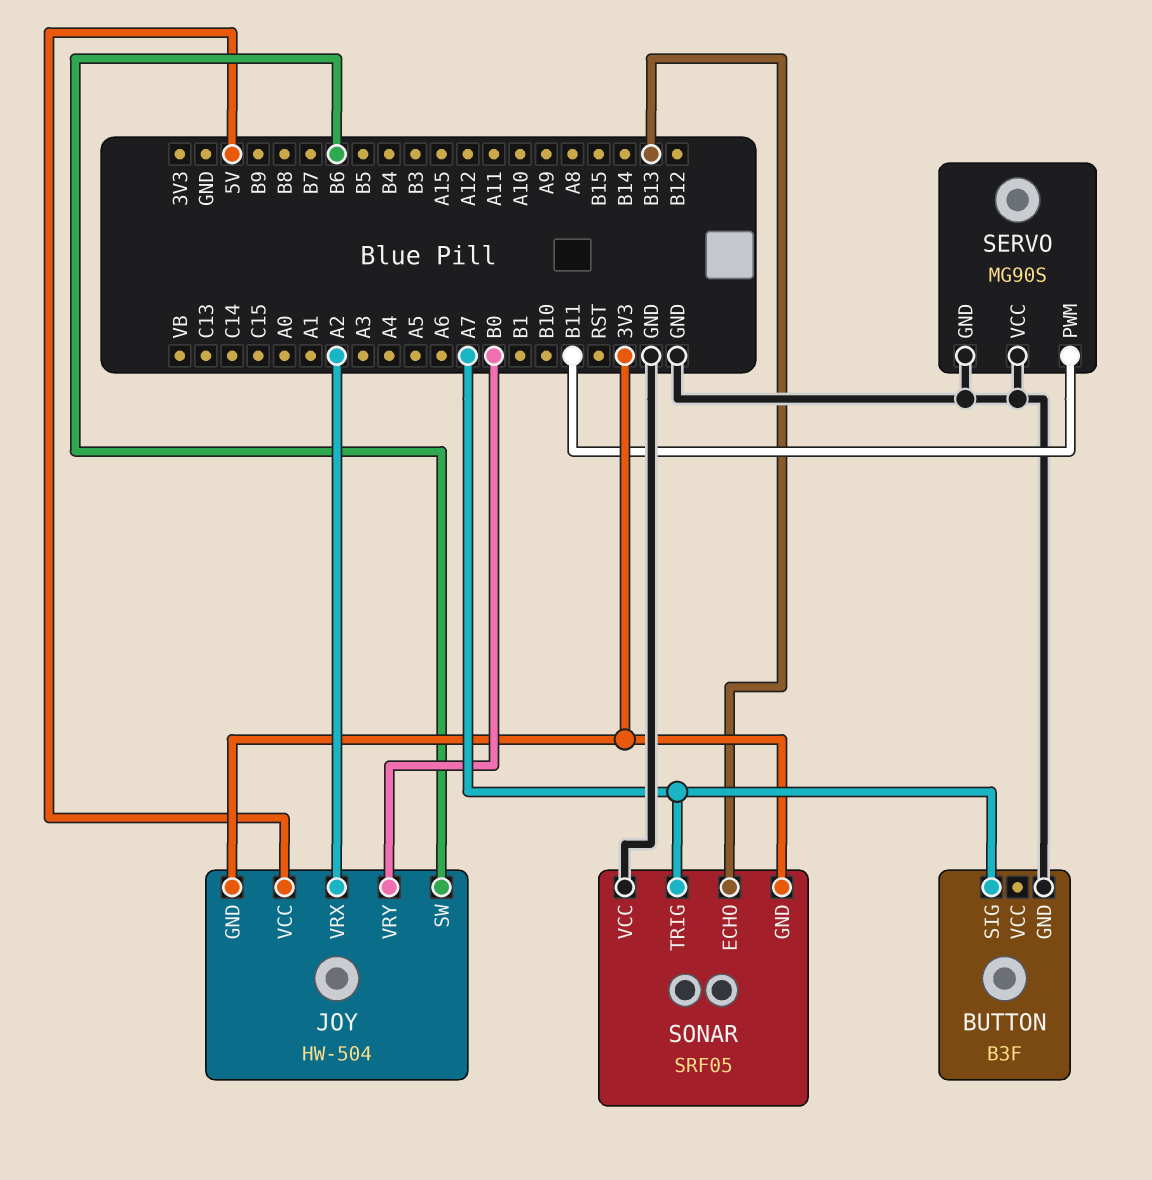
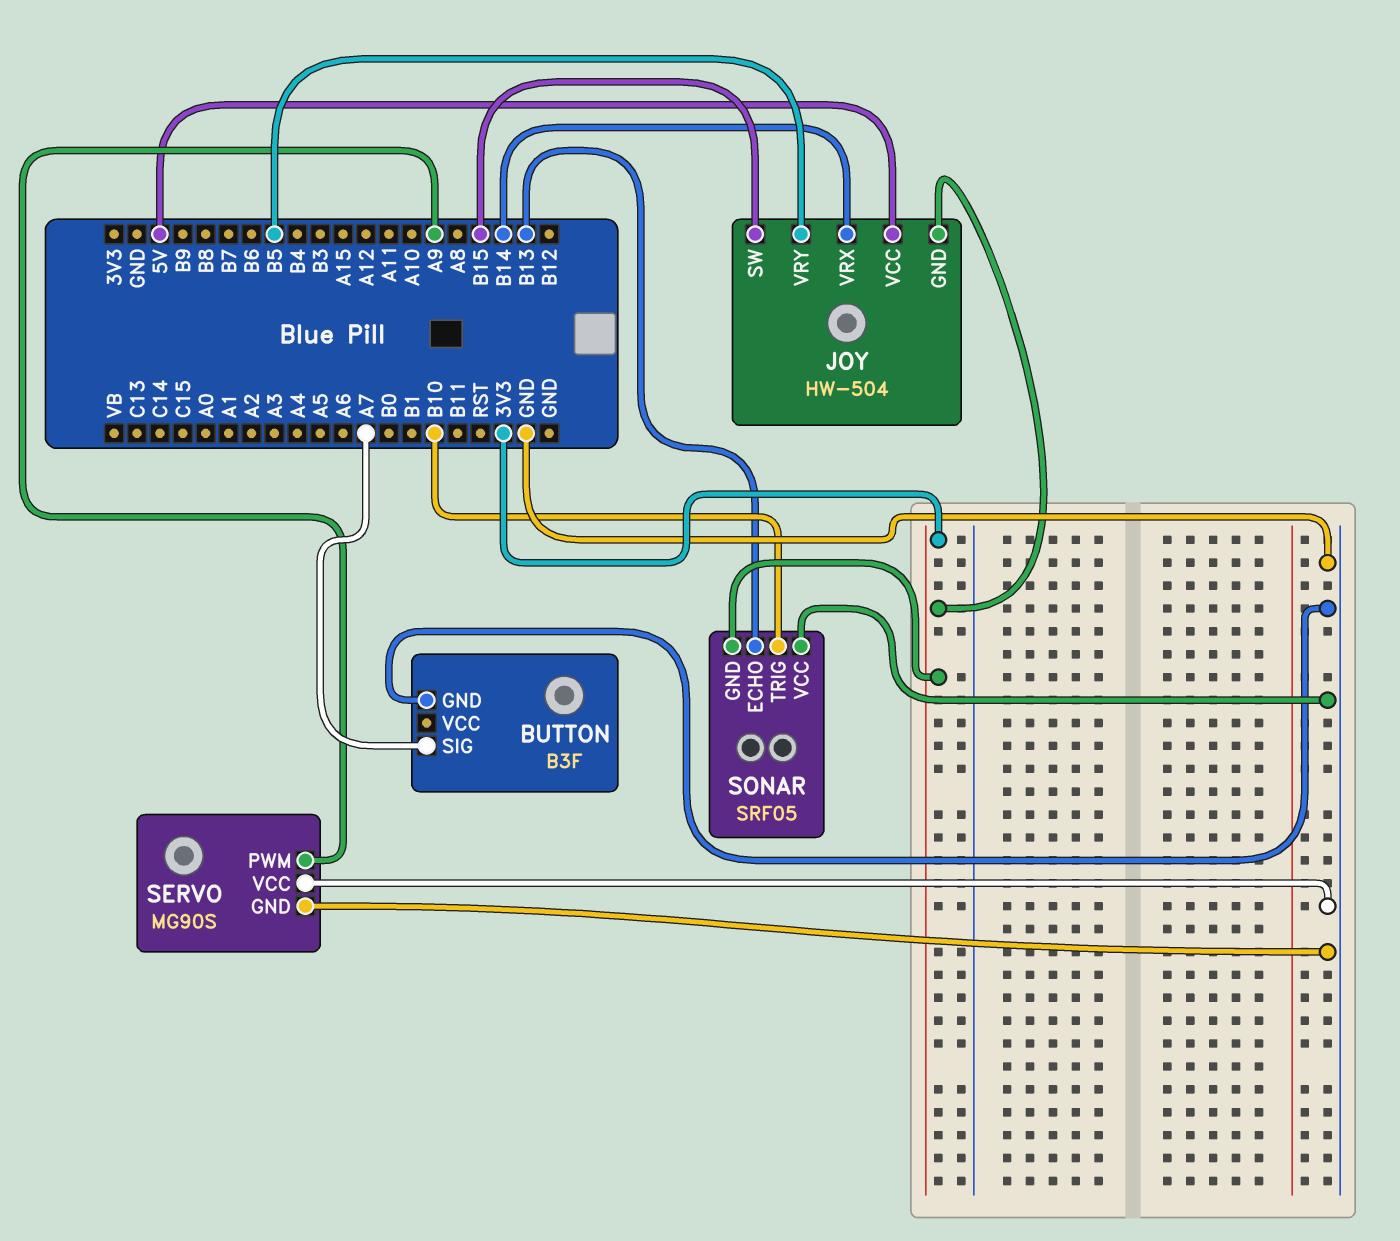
JOY pin SW: B6 -> B15
JOY pin VRX: A2 -> B14
JOY pin VRY: B0 -> B5
SERVO pin PWM: B11 -> A9
SONAR pin TRIG: A7 -> B10

